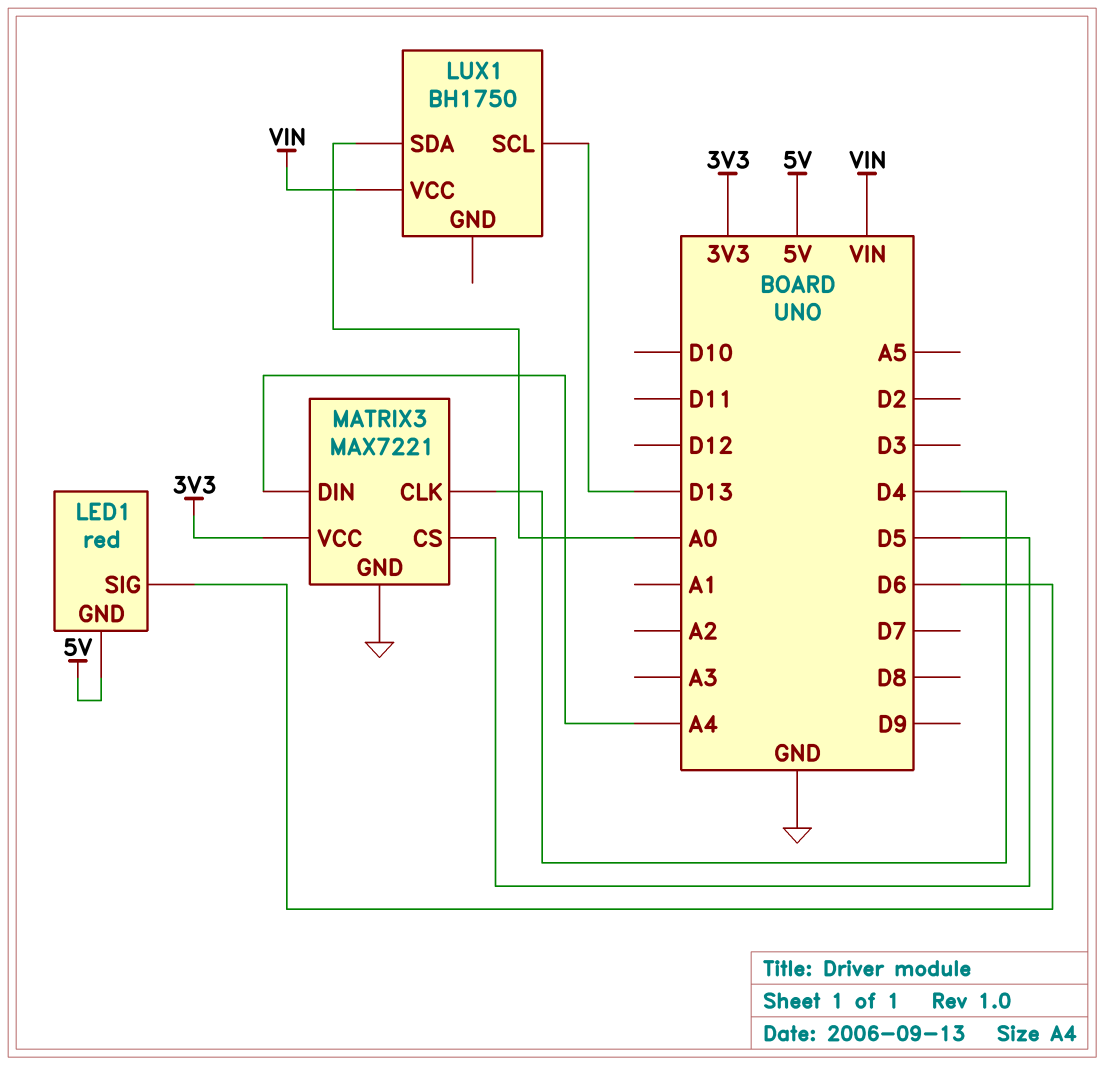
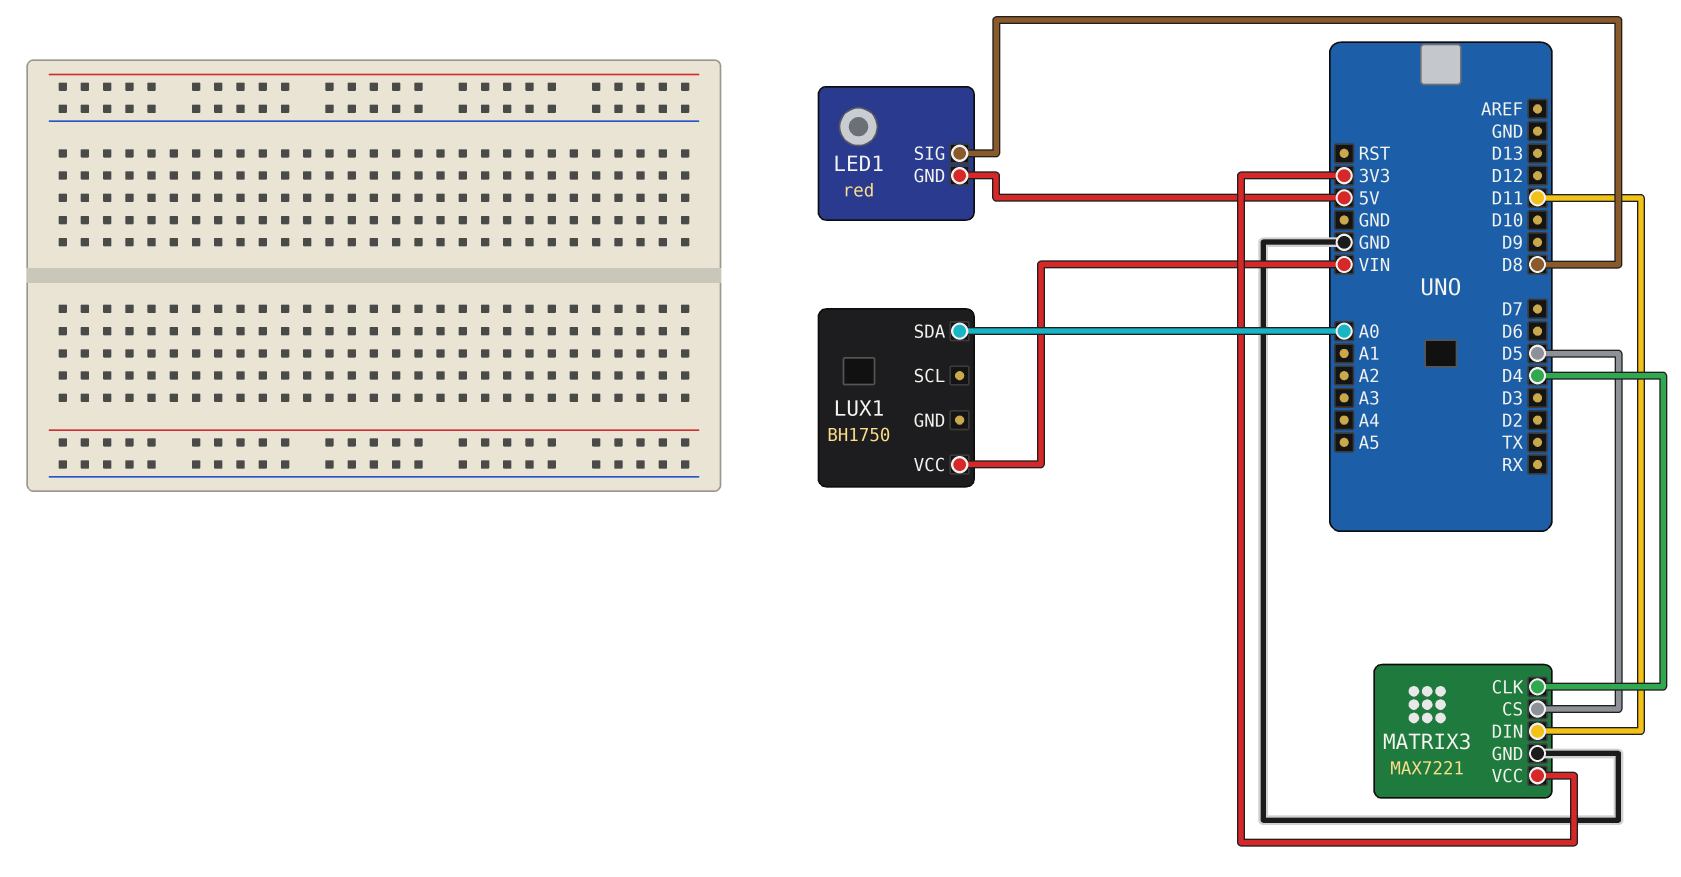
LED1 pin SIG: D6 -> D8
LUX1 pin SCL: D13 -> none
MATRIX3 pin DIN: A4 -> D11

